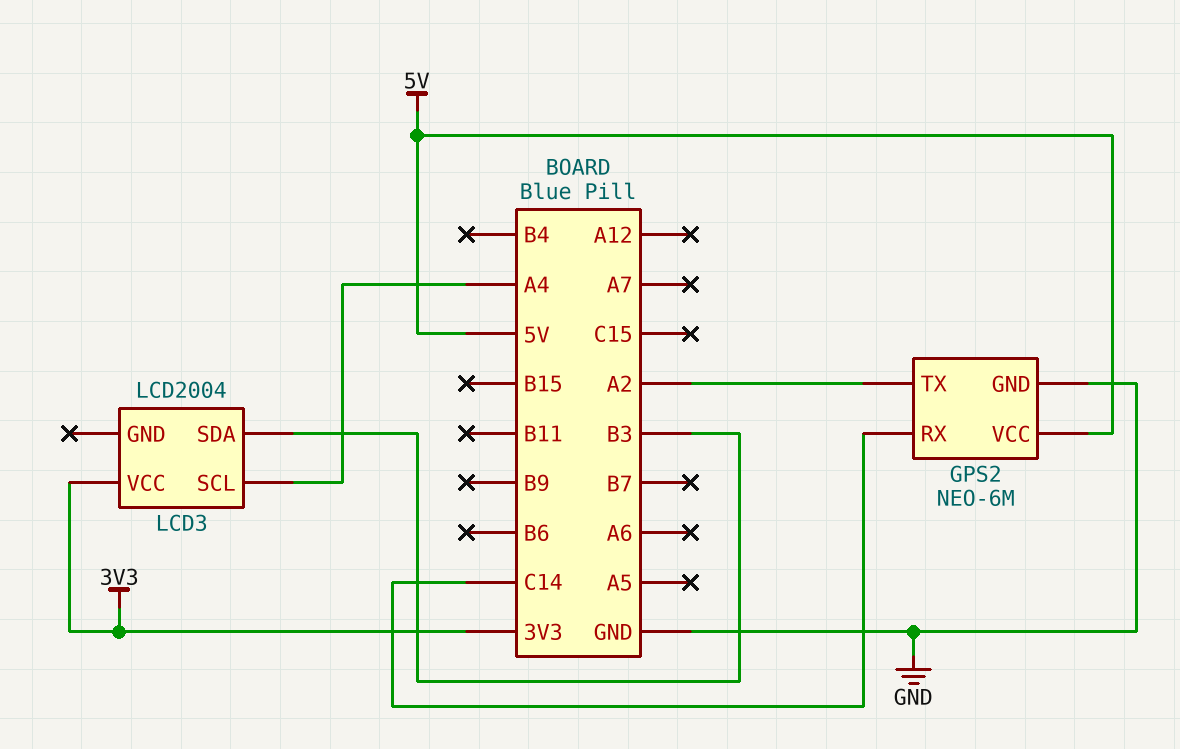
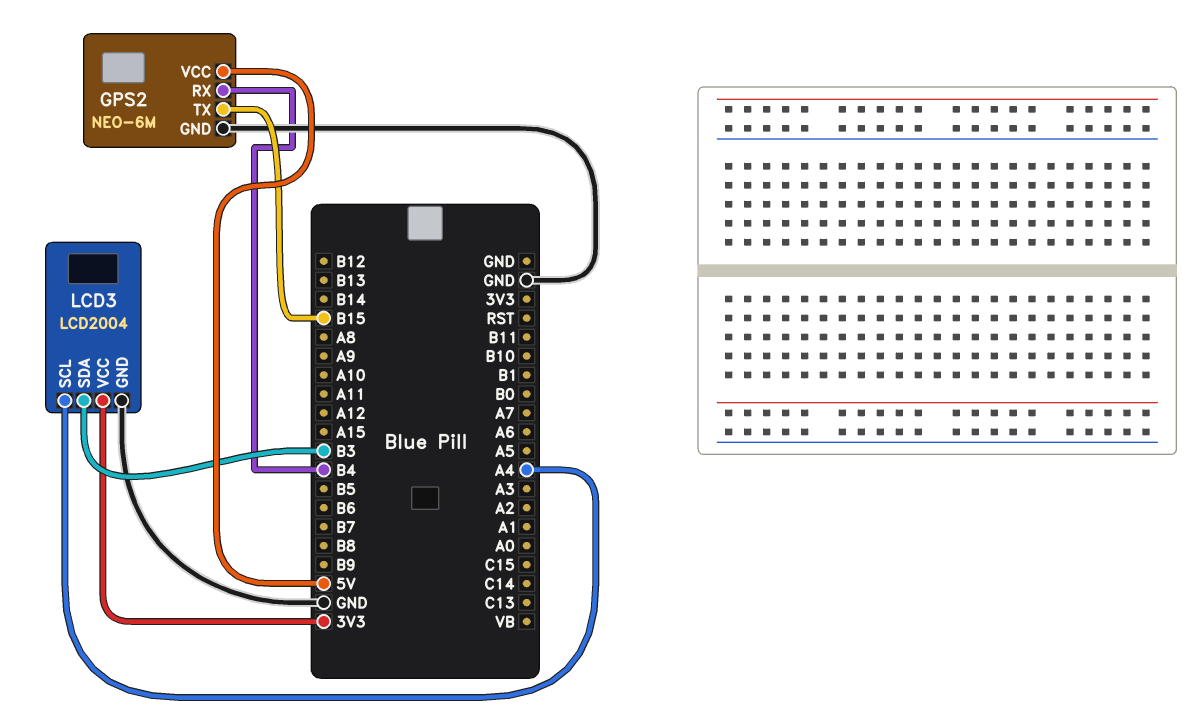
GPS2 pin RX: C14 -> B4
GPS2 pin TX: A2 -> B15
LCD3 pin GND: none -> GND

